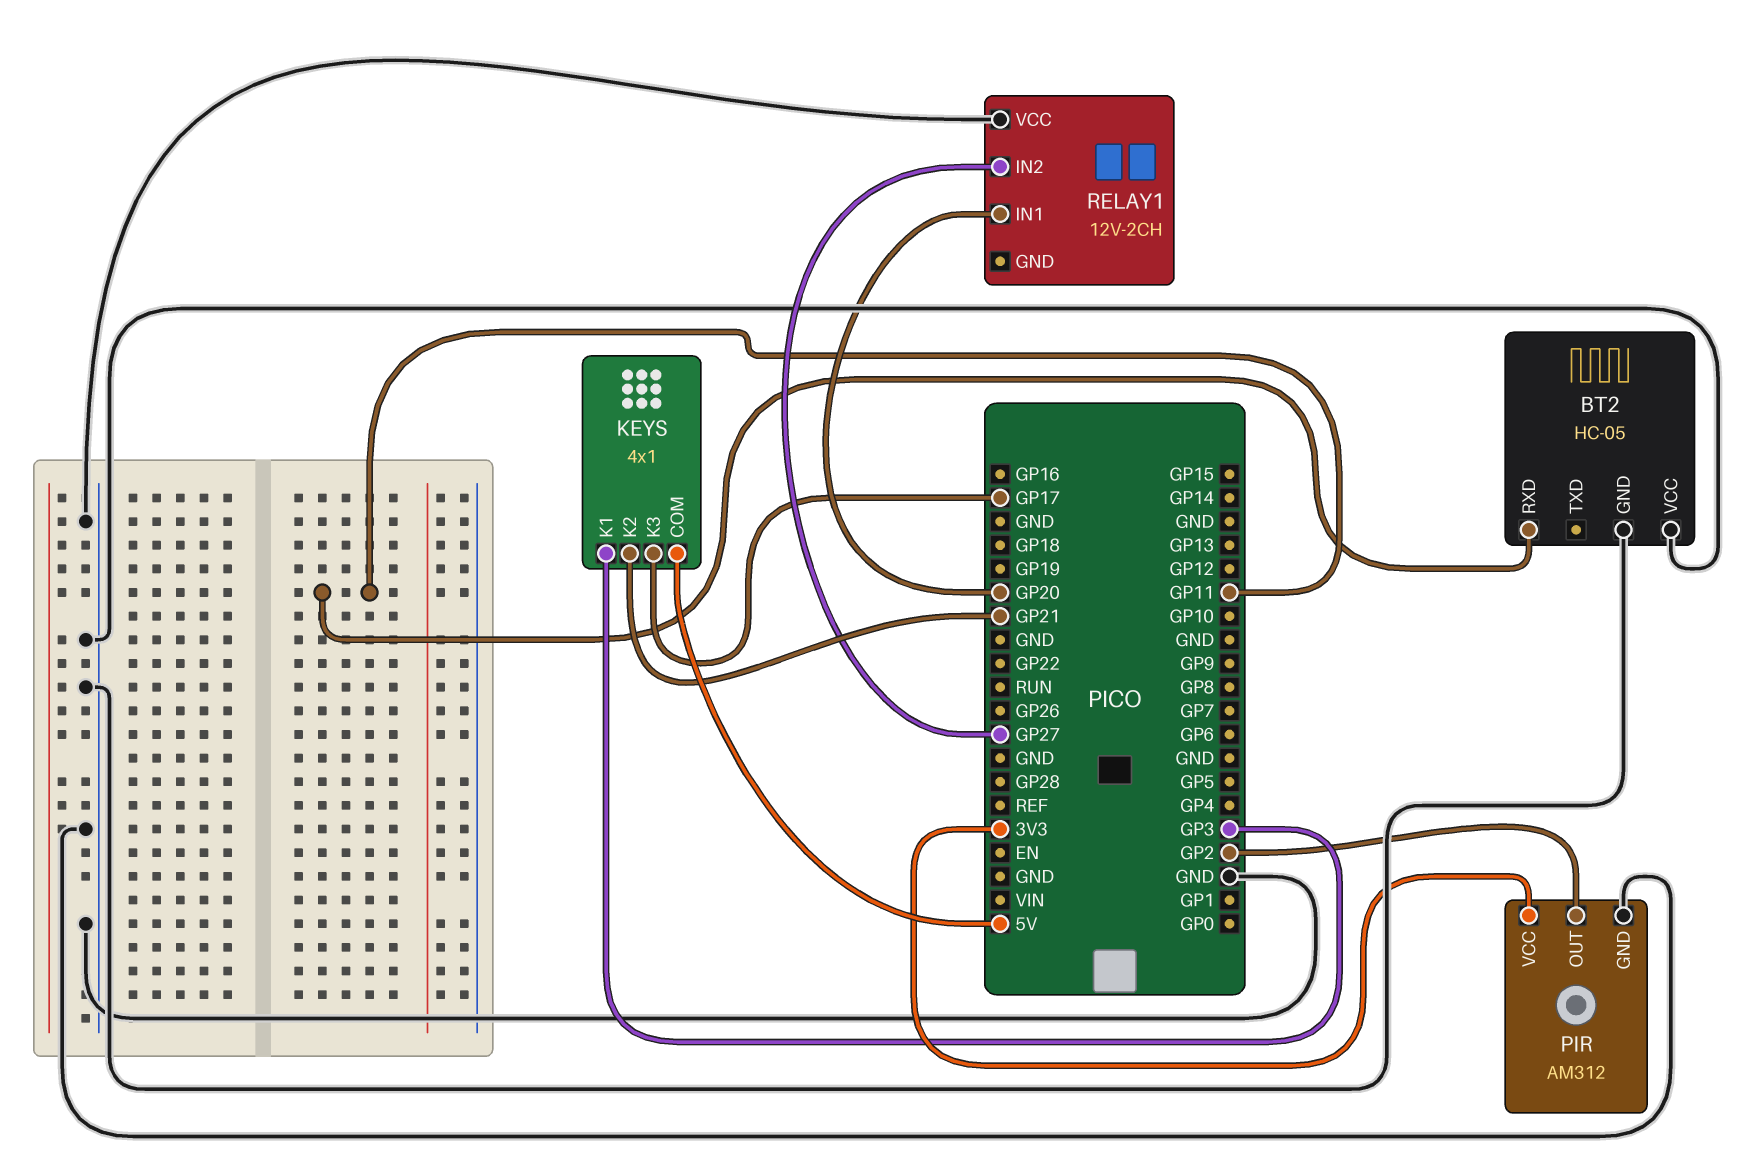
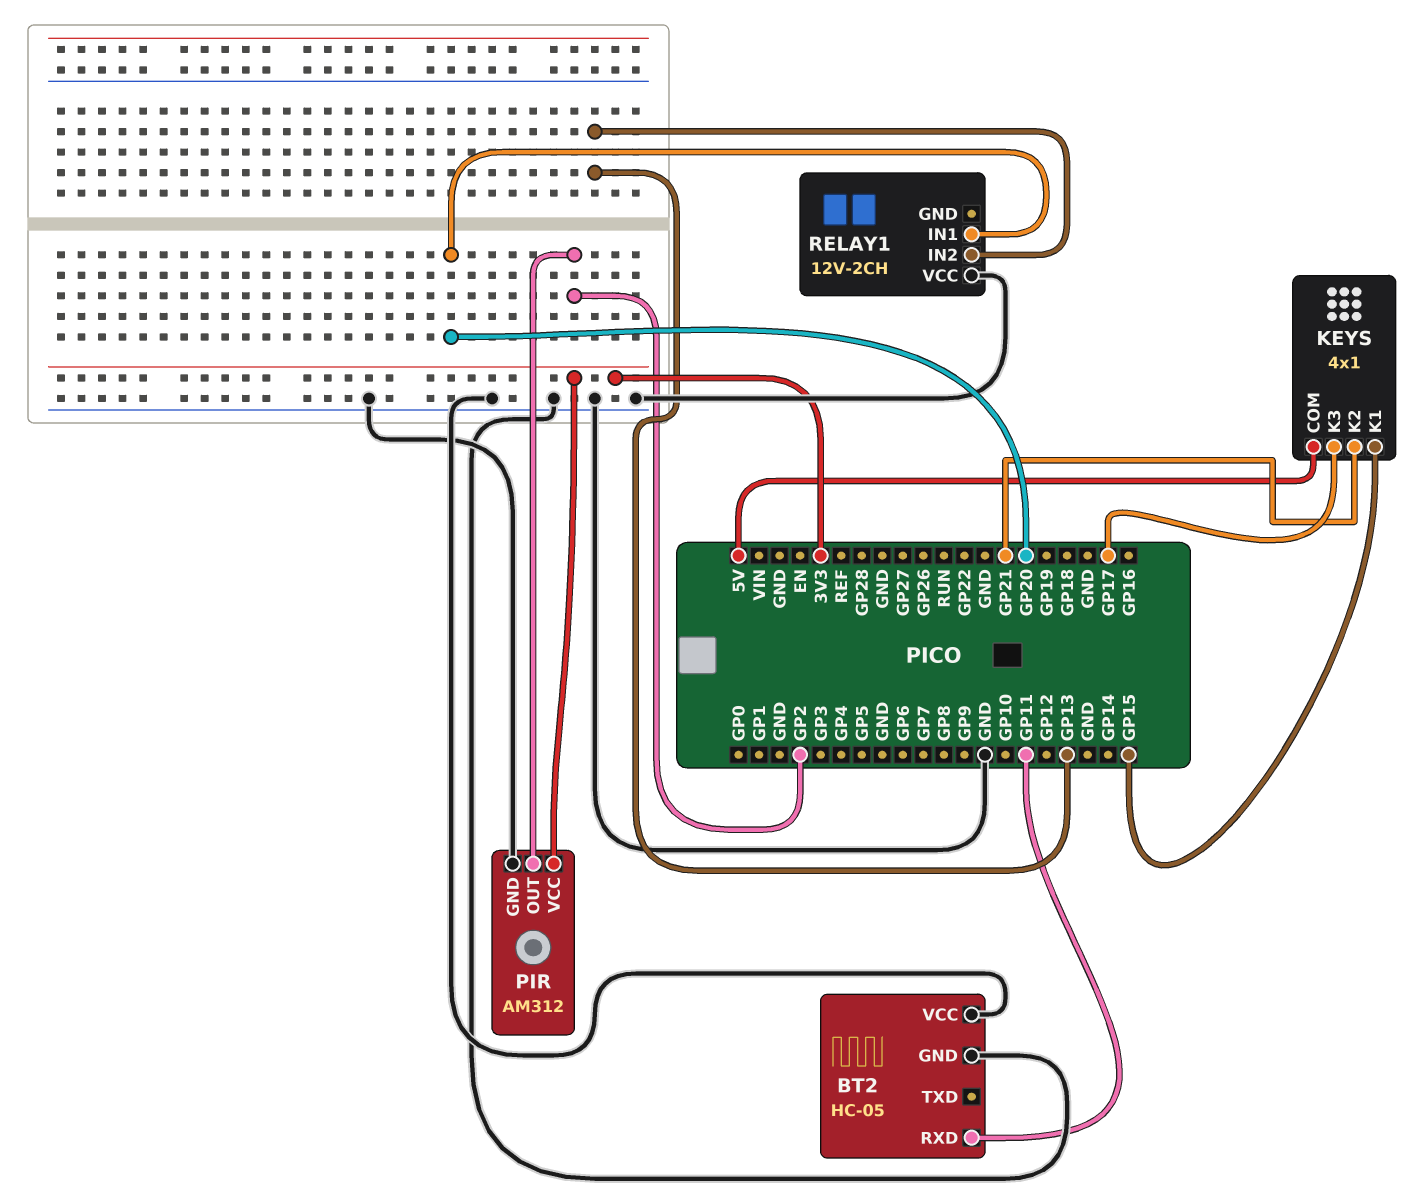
KEYS pin K1: GP3 -> GP15
RELAY1 pin IN2: GP27 -> GP13

